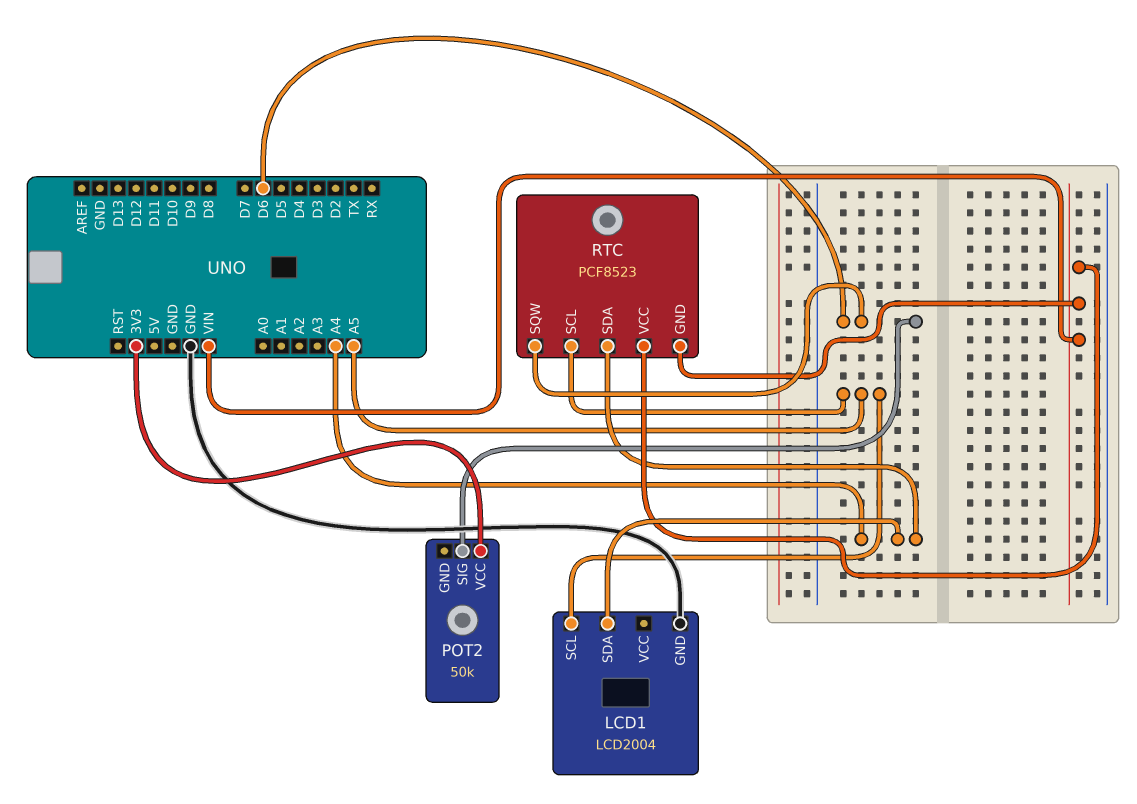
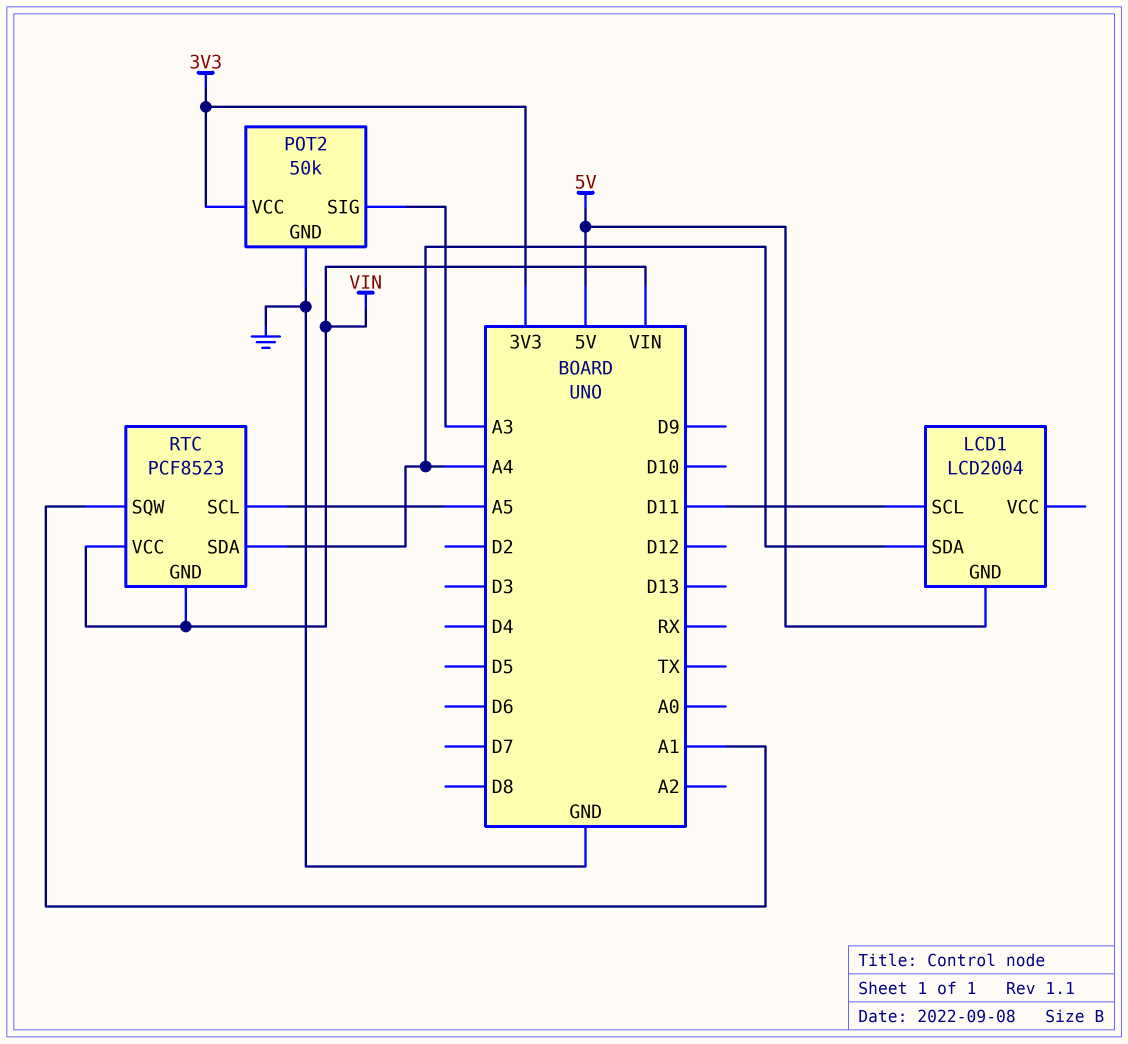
LCD1 pin GND: GND -> 5V
LCD1 pin SCL: A5 -> D11
POT2 pin GND: none -> GND
POT2 pin SIG: D6 -> A3
RTC pin SQW: D6 -> A1

